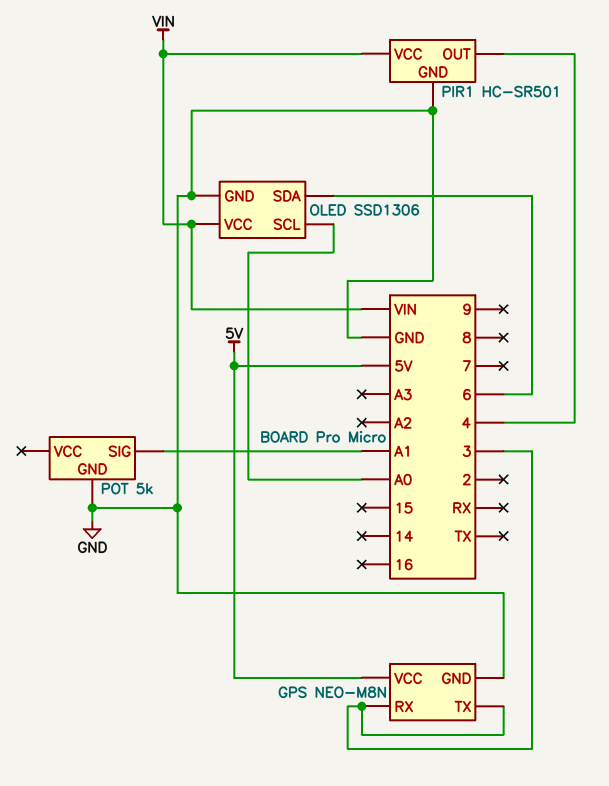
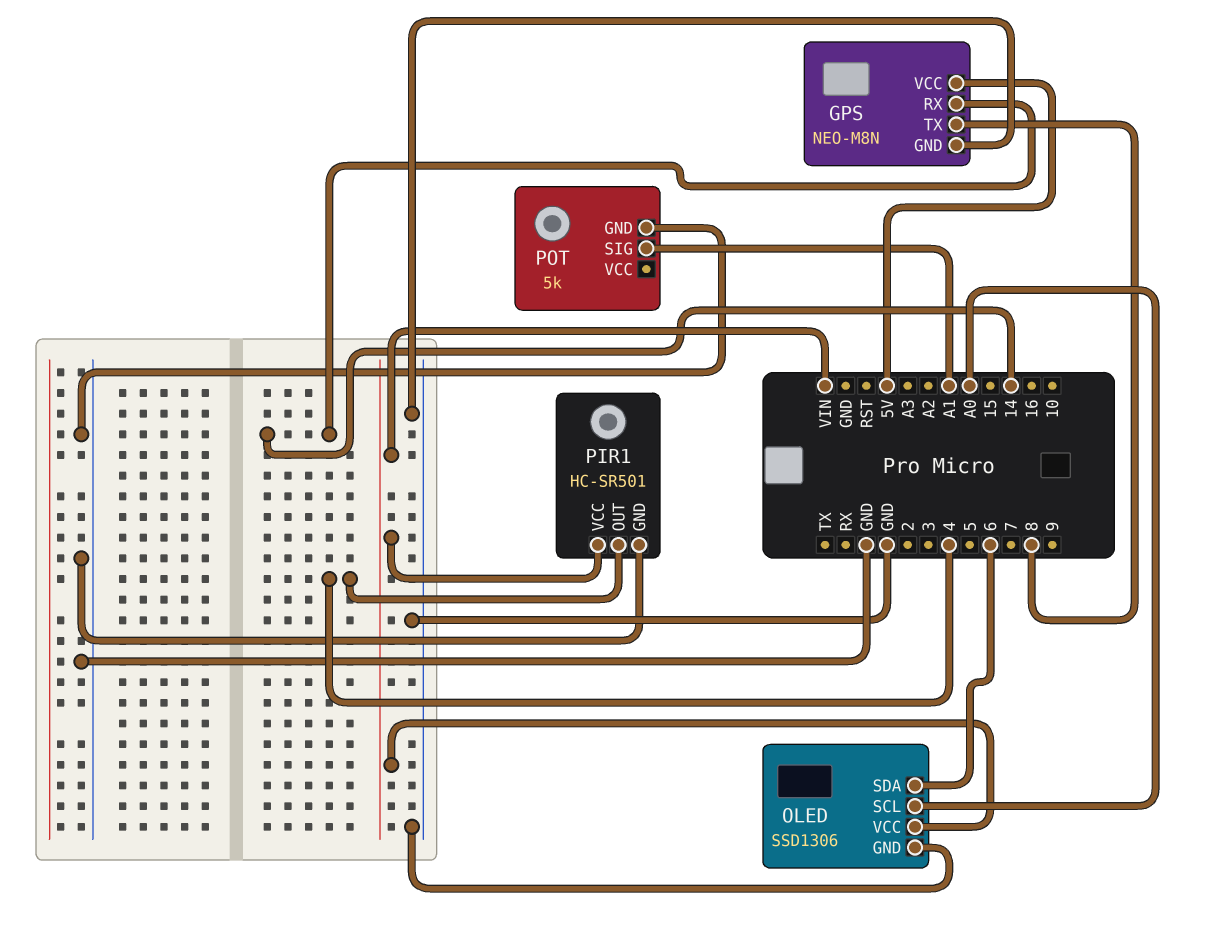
GPS pin RX: 3 -> 14
GPS pin TX: 3 -> 8

